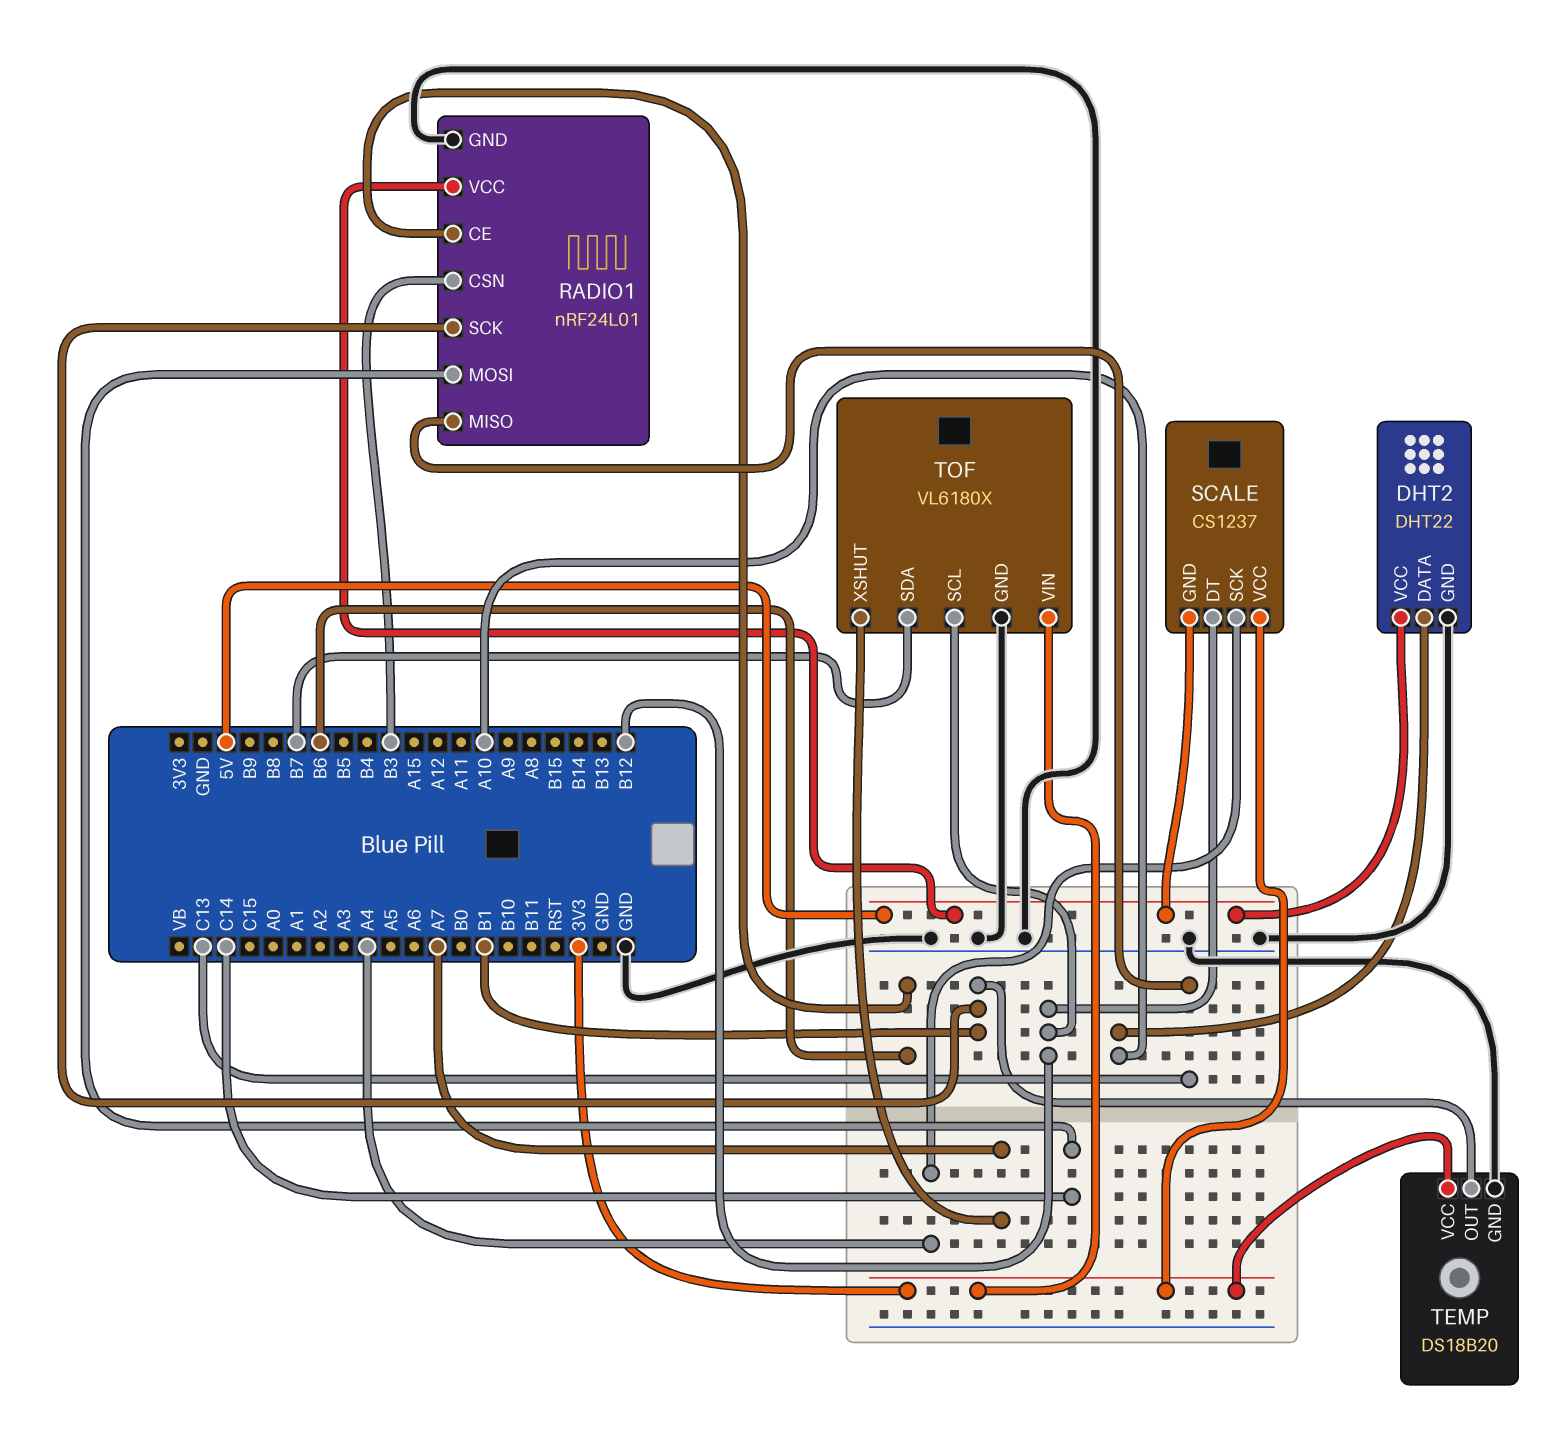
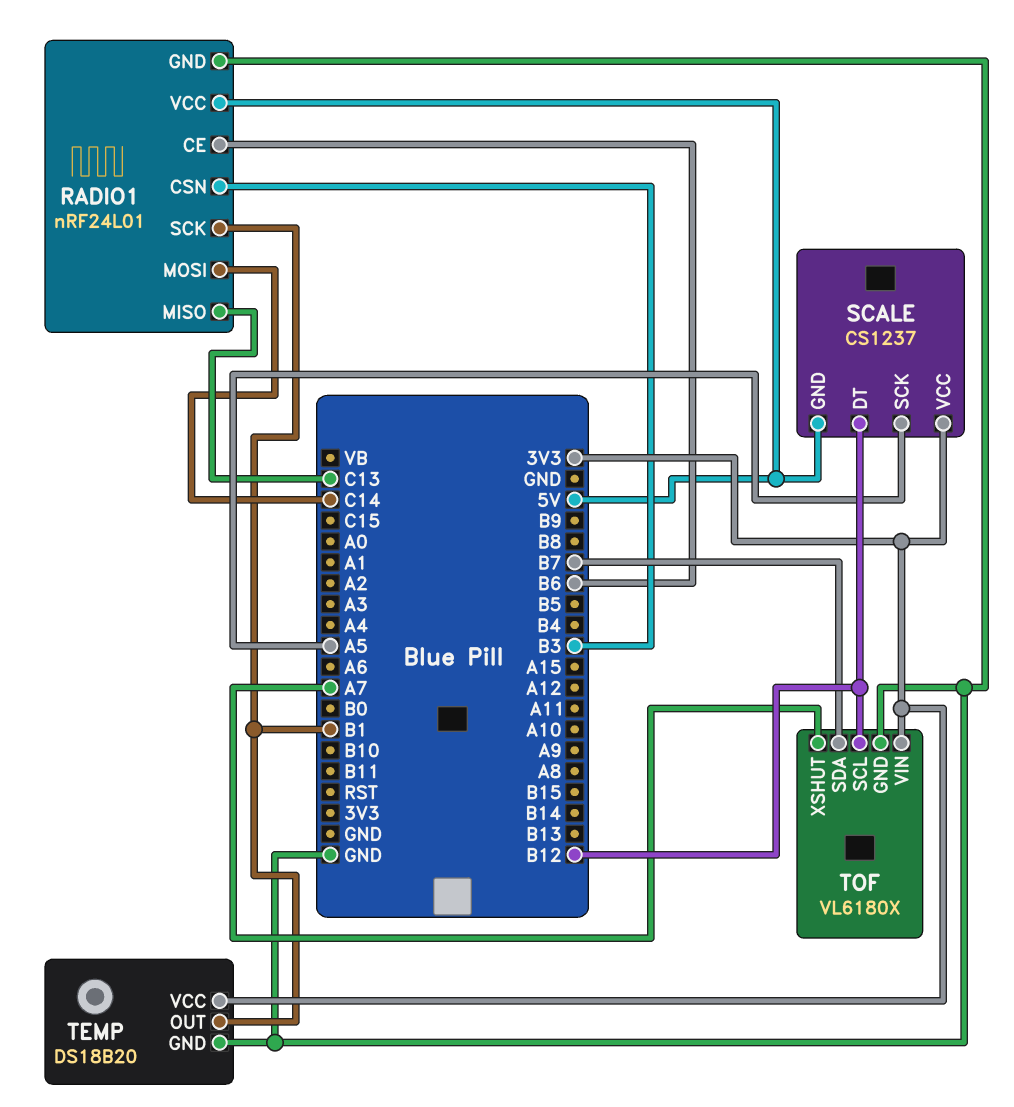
DHT2: DHT22 -> none
DHT2 pin DATA: A10 -> none
DHT2 pin GND: GND -> none
DHT2 pin VCC: 5V -> none
SCALE pin SCK: A4 -> A5

